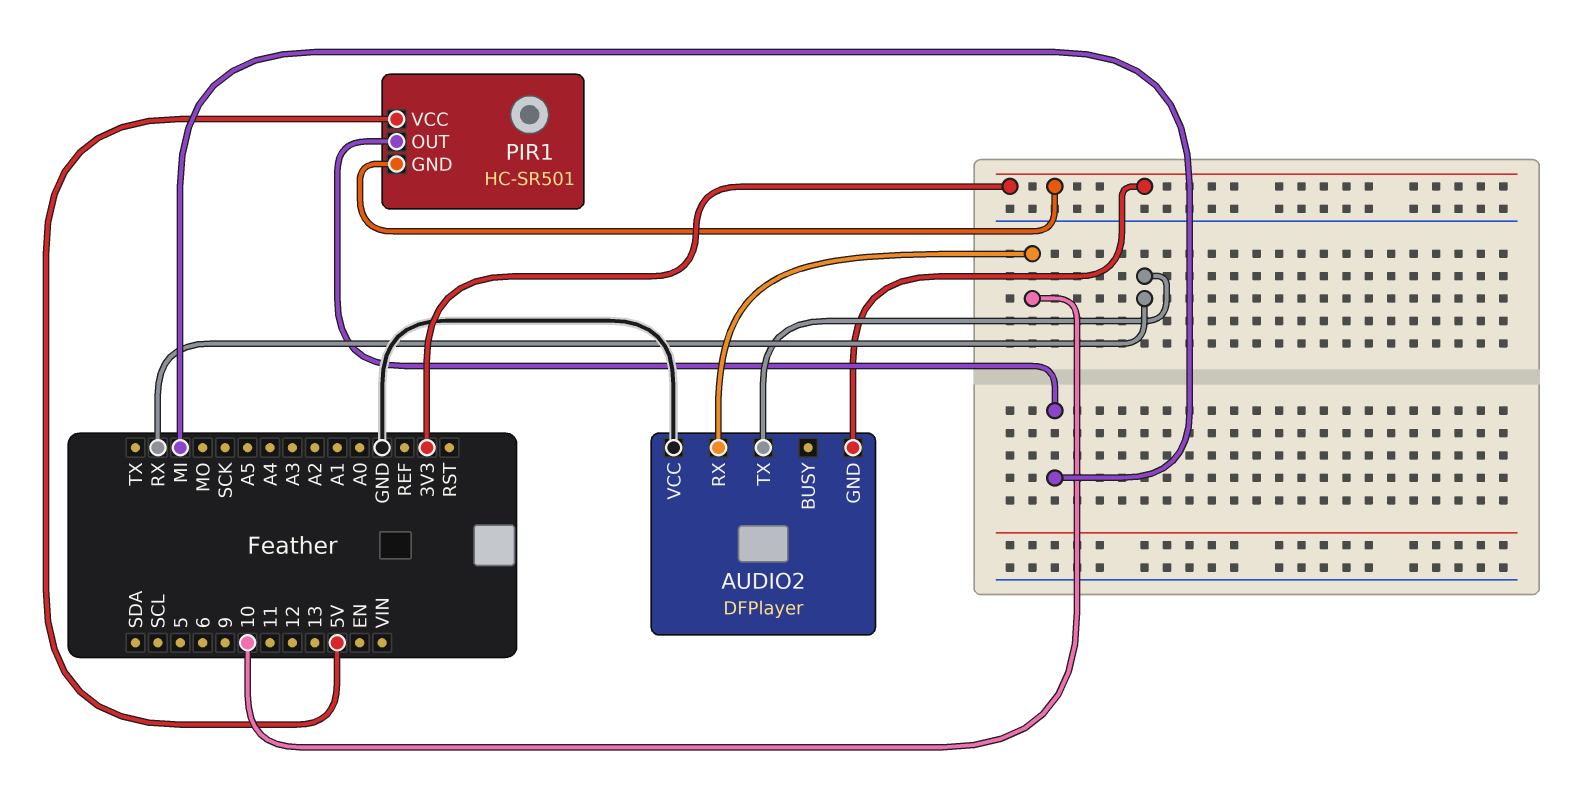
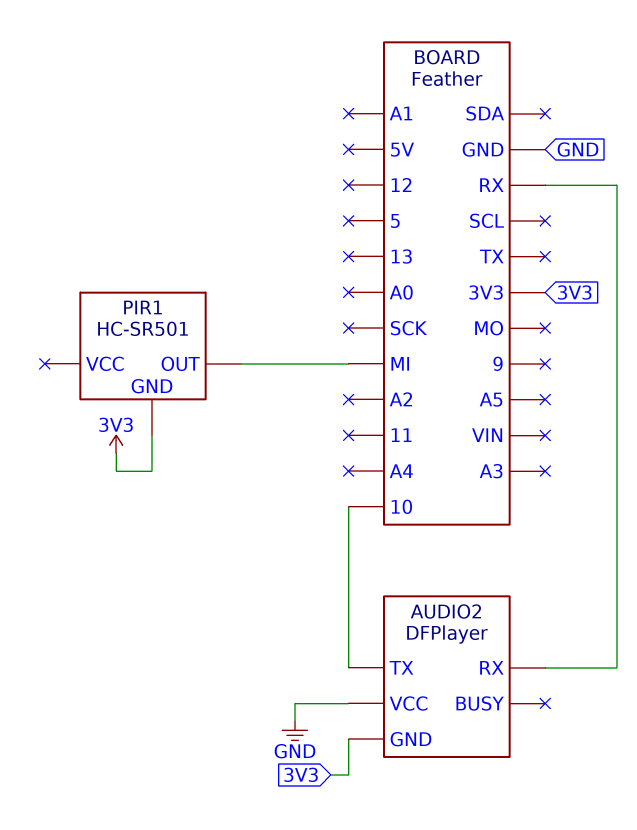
AUDIO2 pin RX: 10 -> RX
AUDIO2 pin TX: RX -> 10
PIR1 pin VCC: 5V -> none

